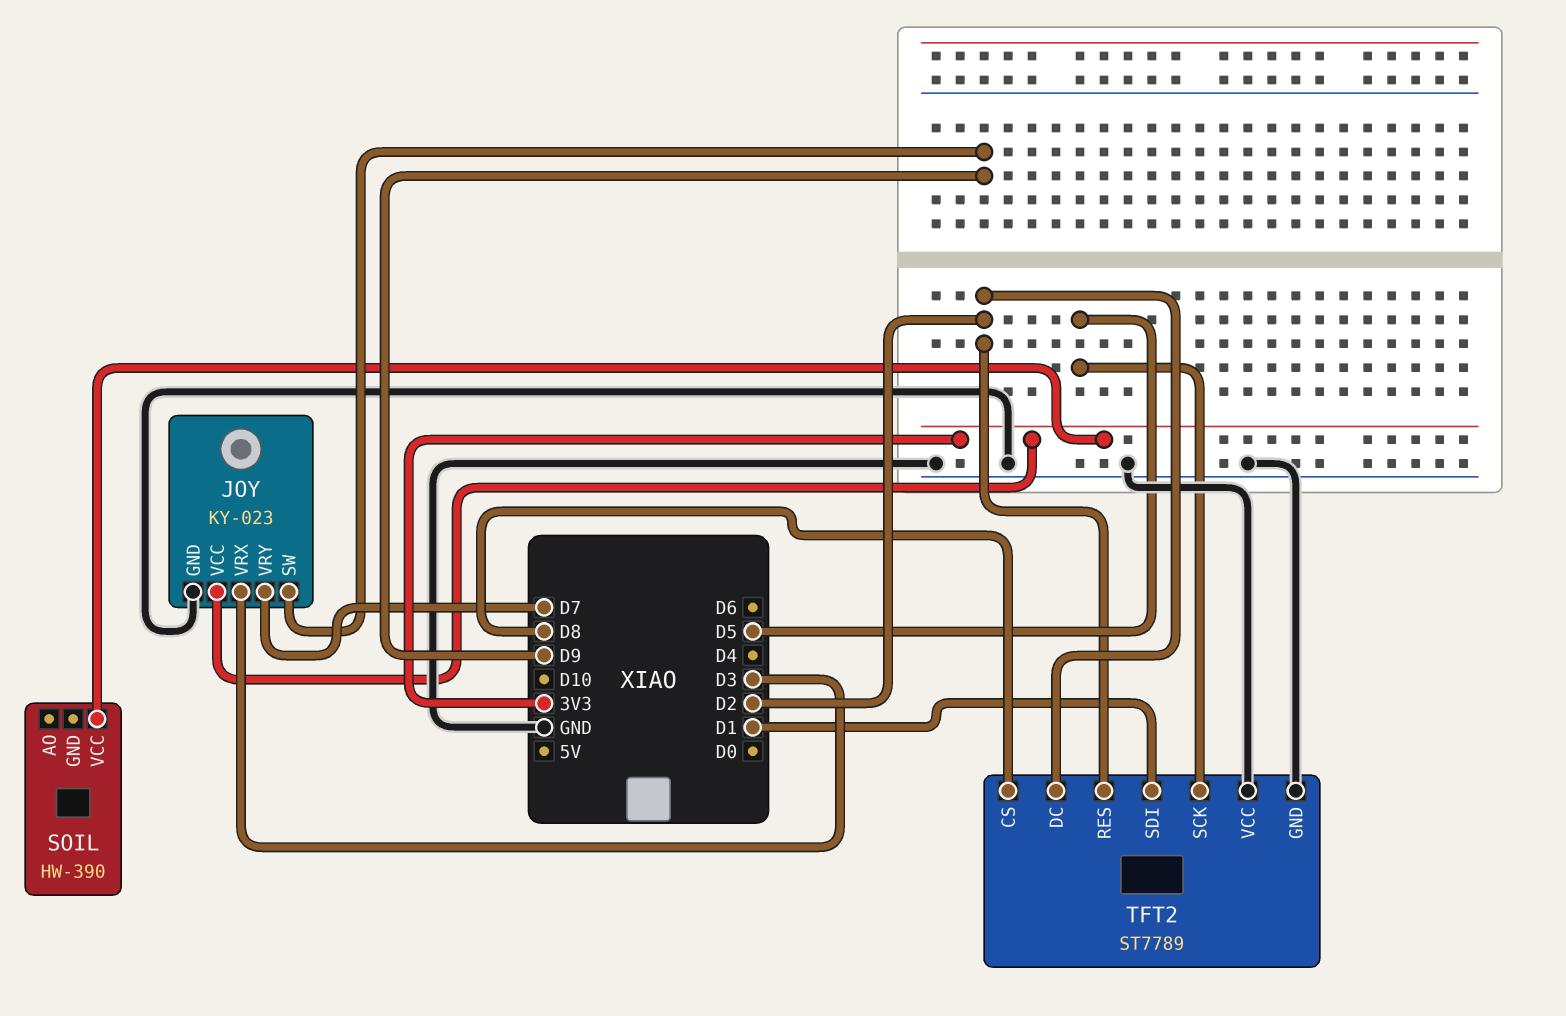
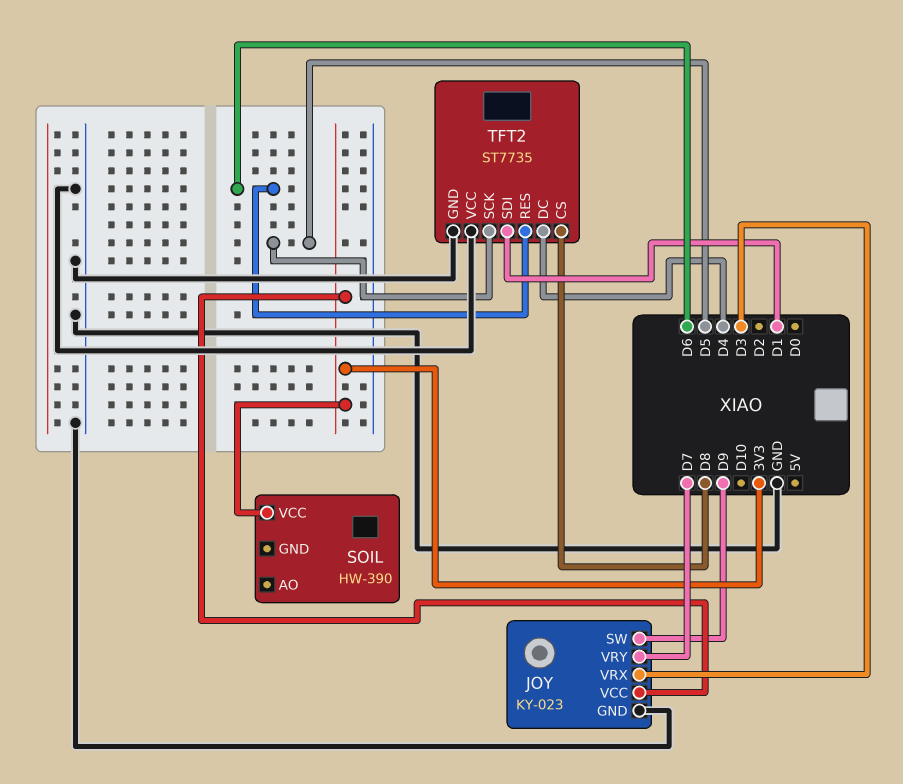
TFT2: ST7789 -> ST7735
TFT2 pin DC: D2 -> D4
TFT2 pin RES: D2 -> D6

